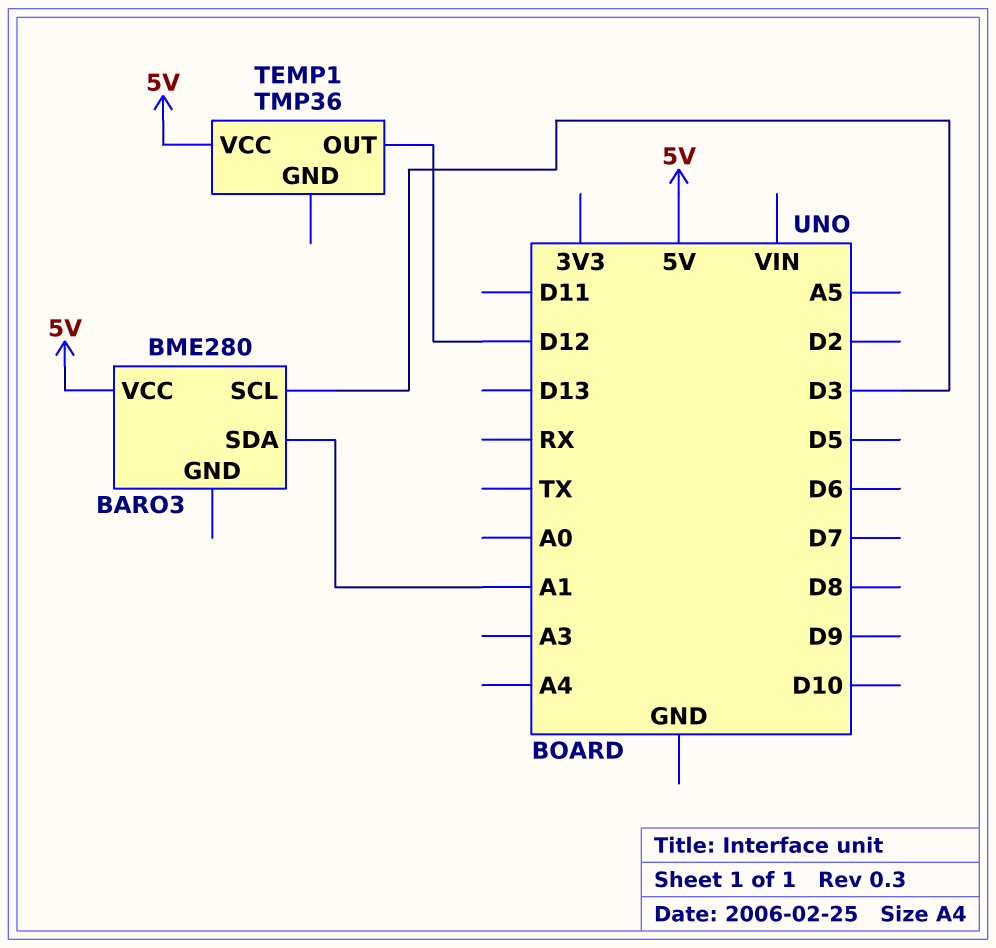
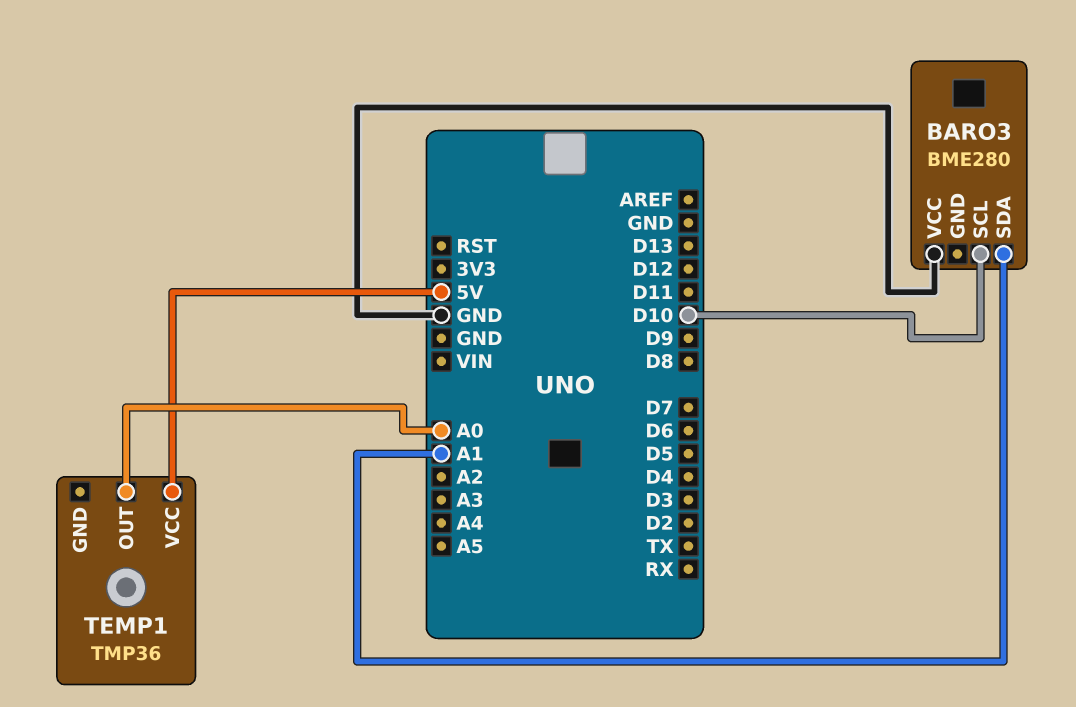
BARO3 pin SCL: D3 -> D10
BARO3 pin VCC: 5V -> GND
TEMP1 pin OUT: D12 -> A0

